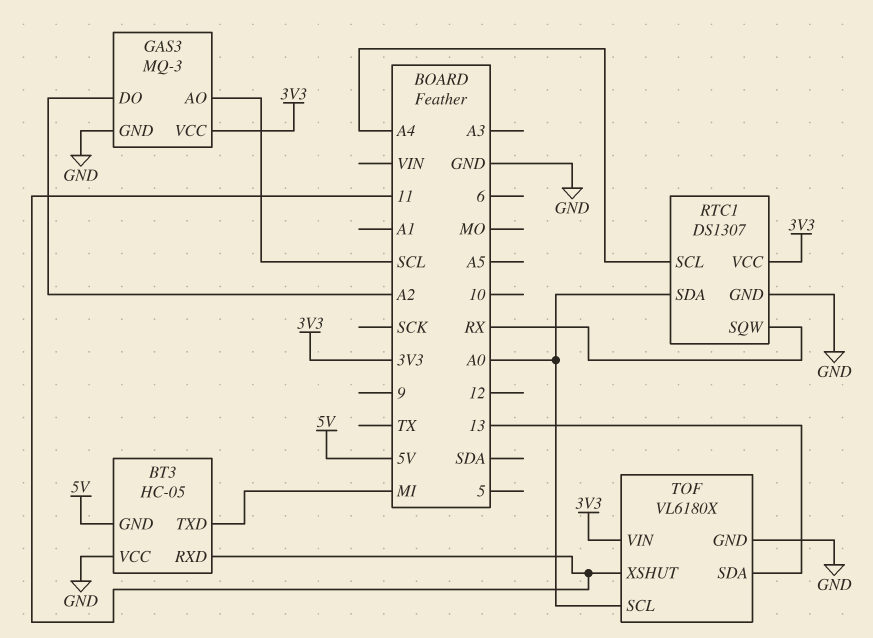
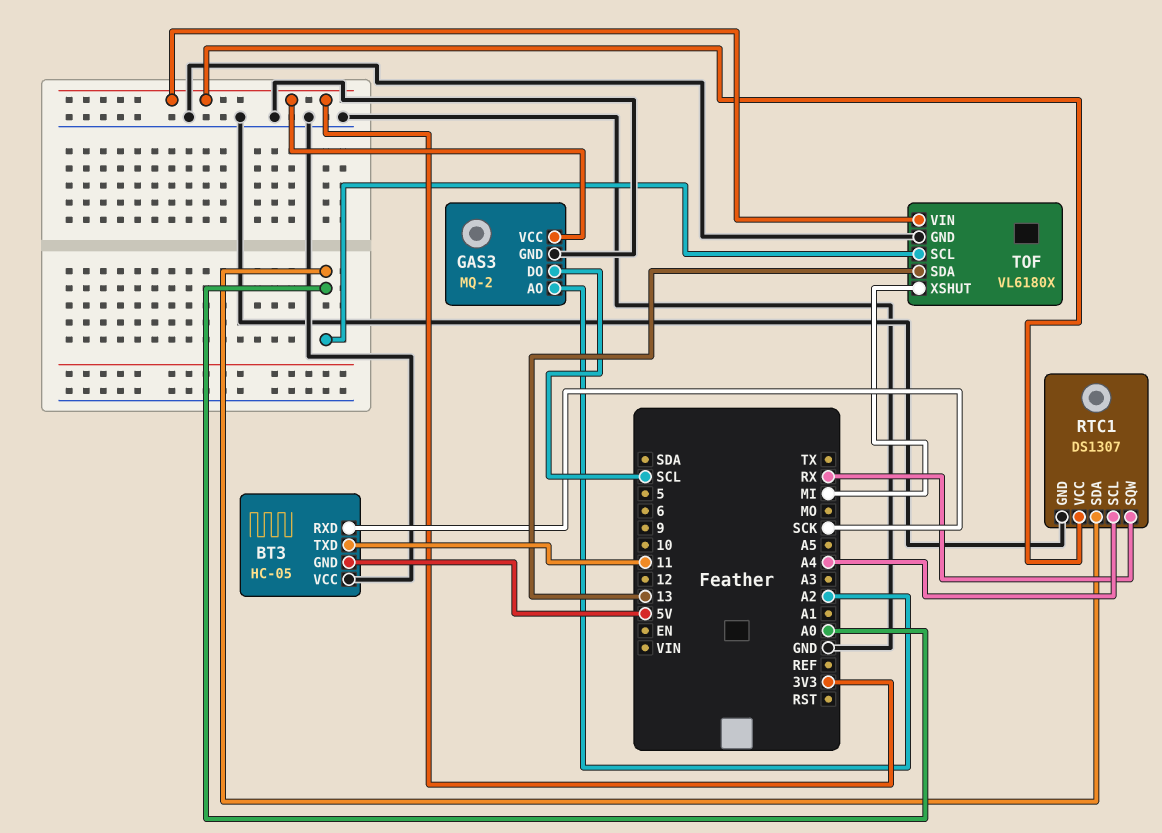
BT3 pin RXD: 11 -> SCK
BT3 pin TXD: MI -> 11
GAS3: MQ-3 -> MQ-2
GAS3 pin AO: SCL -> A2
GAS3 pin DO: A2 -> SCL
TOF pin XSHUT: 11 -> MI

